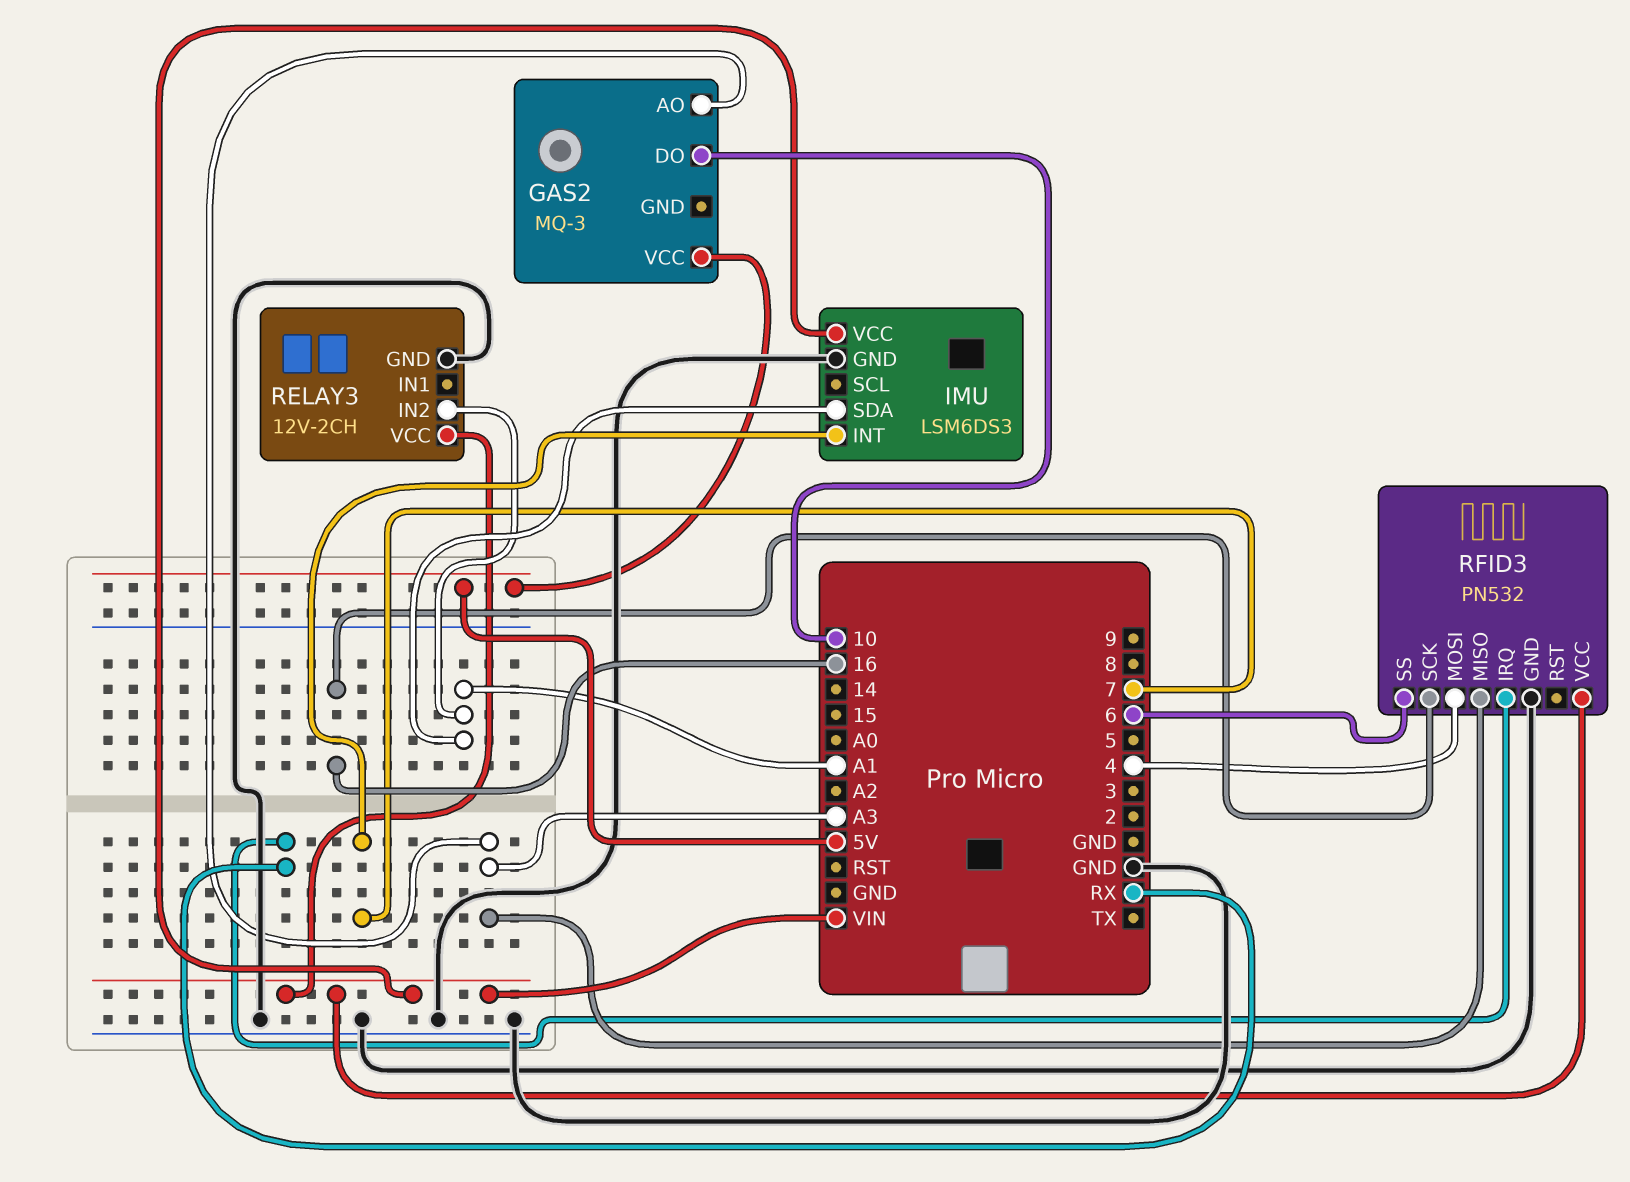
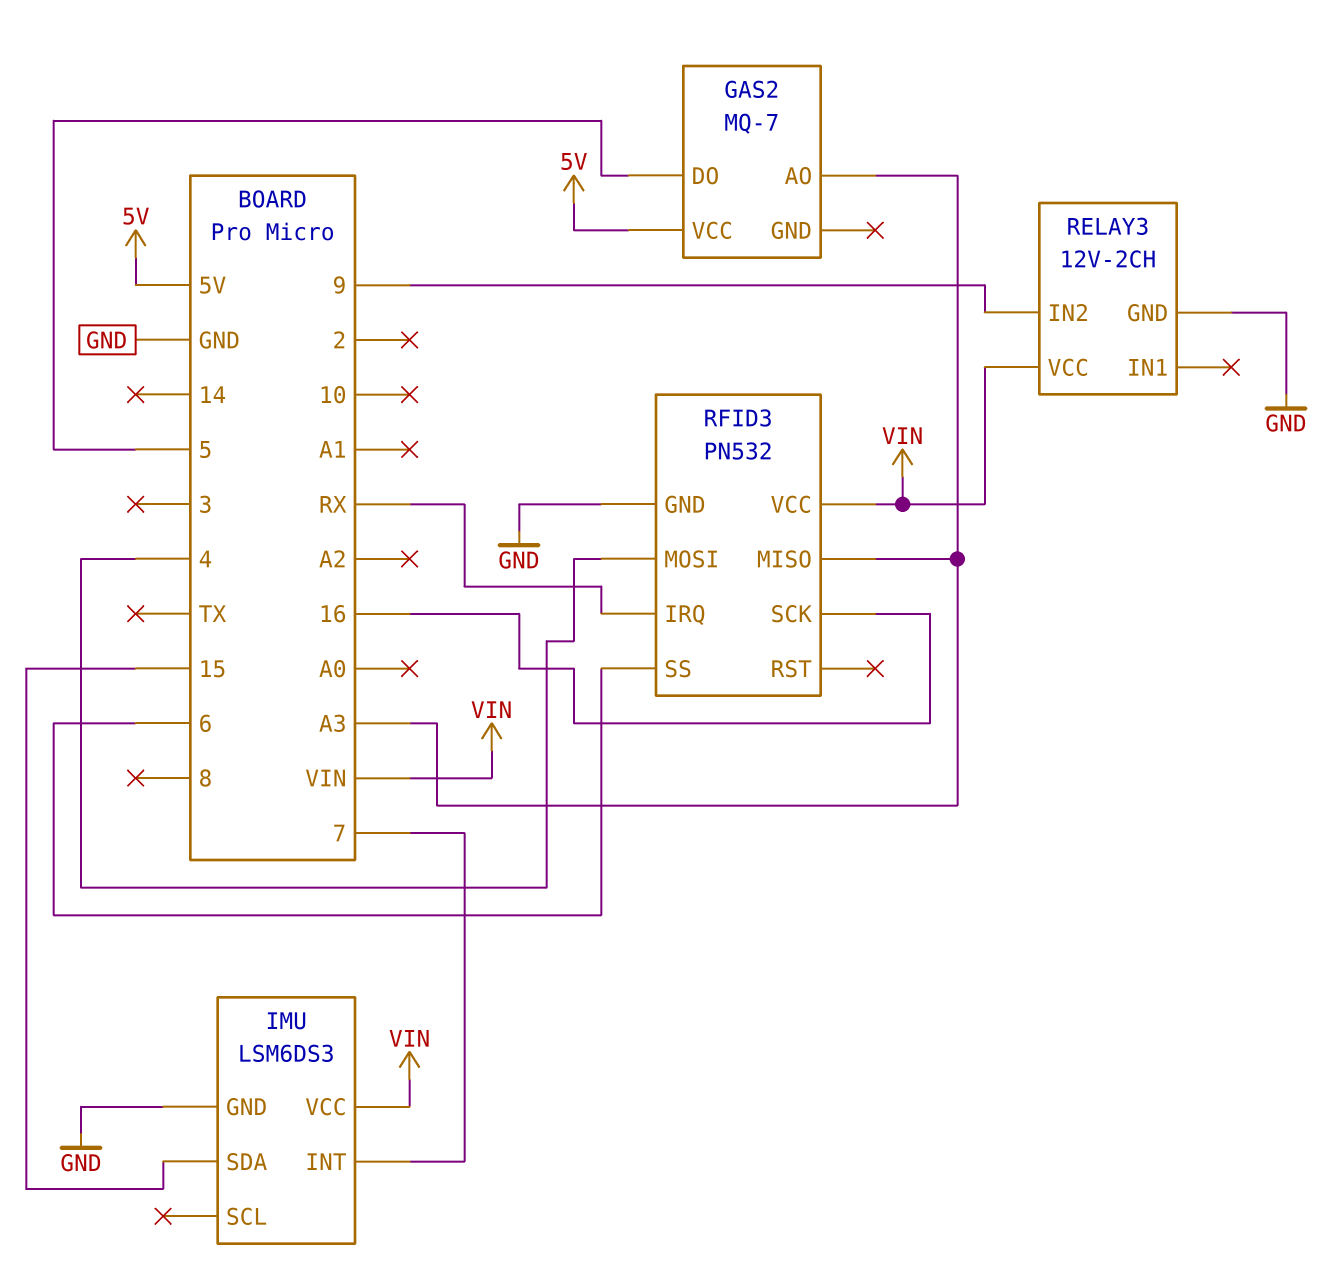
GAS2: MQ-3 -> MQ-7
GAS2 pin DO: 10 -> 5
IMU pin SDA: A1 -> 15
RELAY3 pin IN2: A1 -> 9

